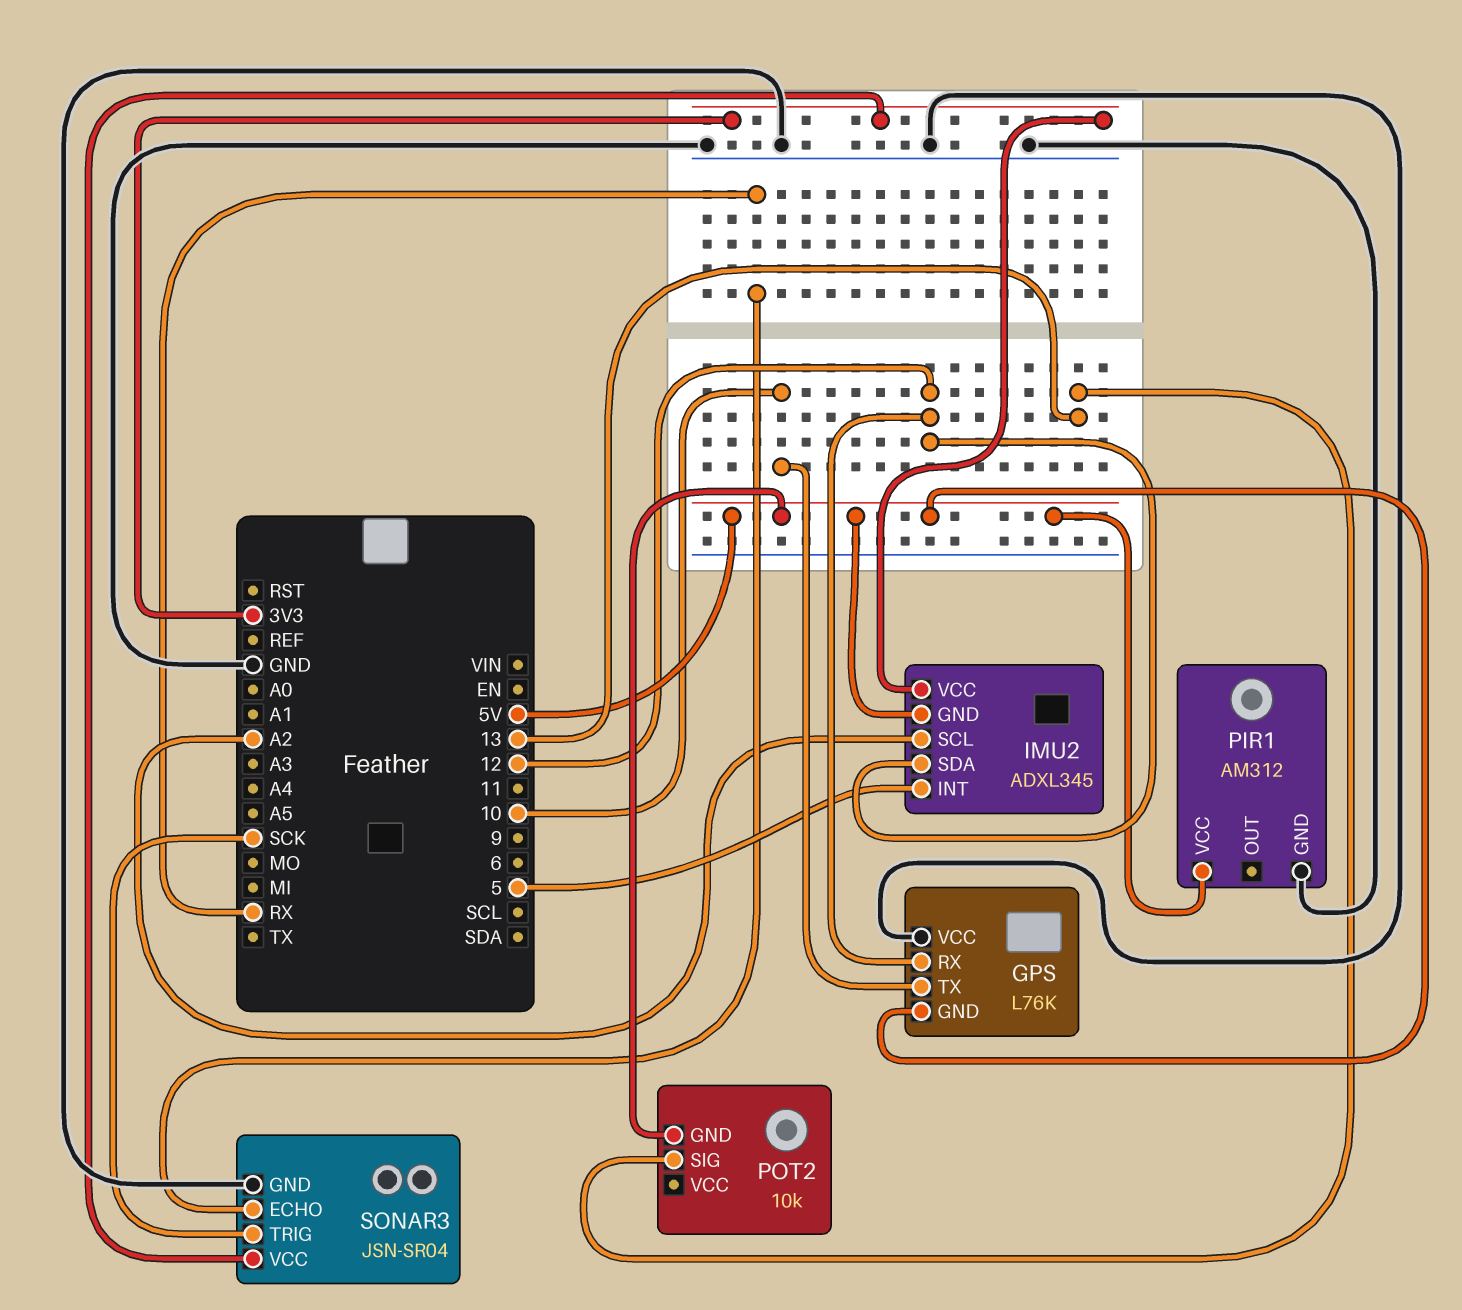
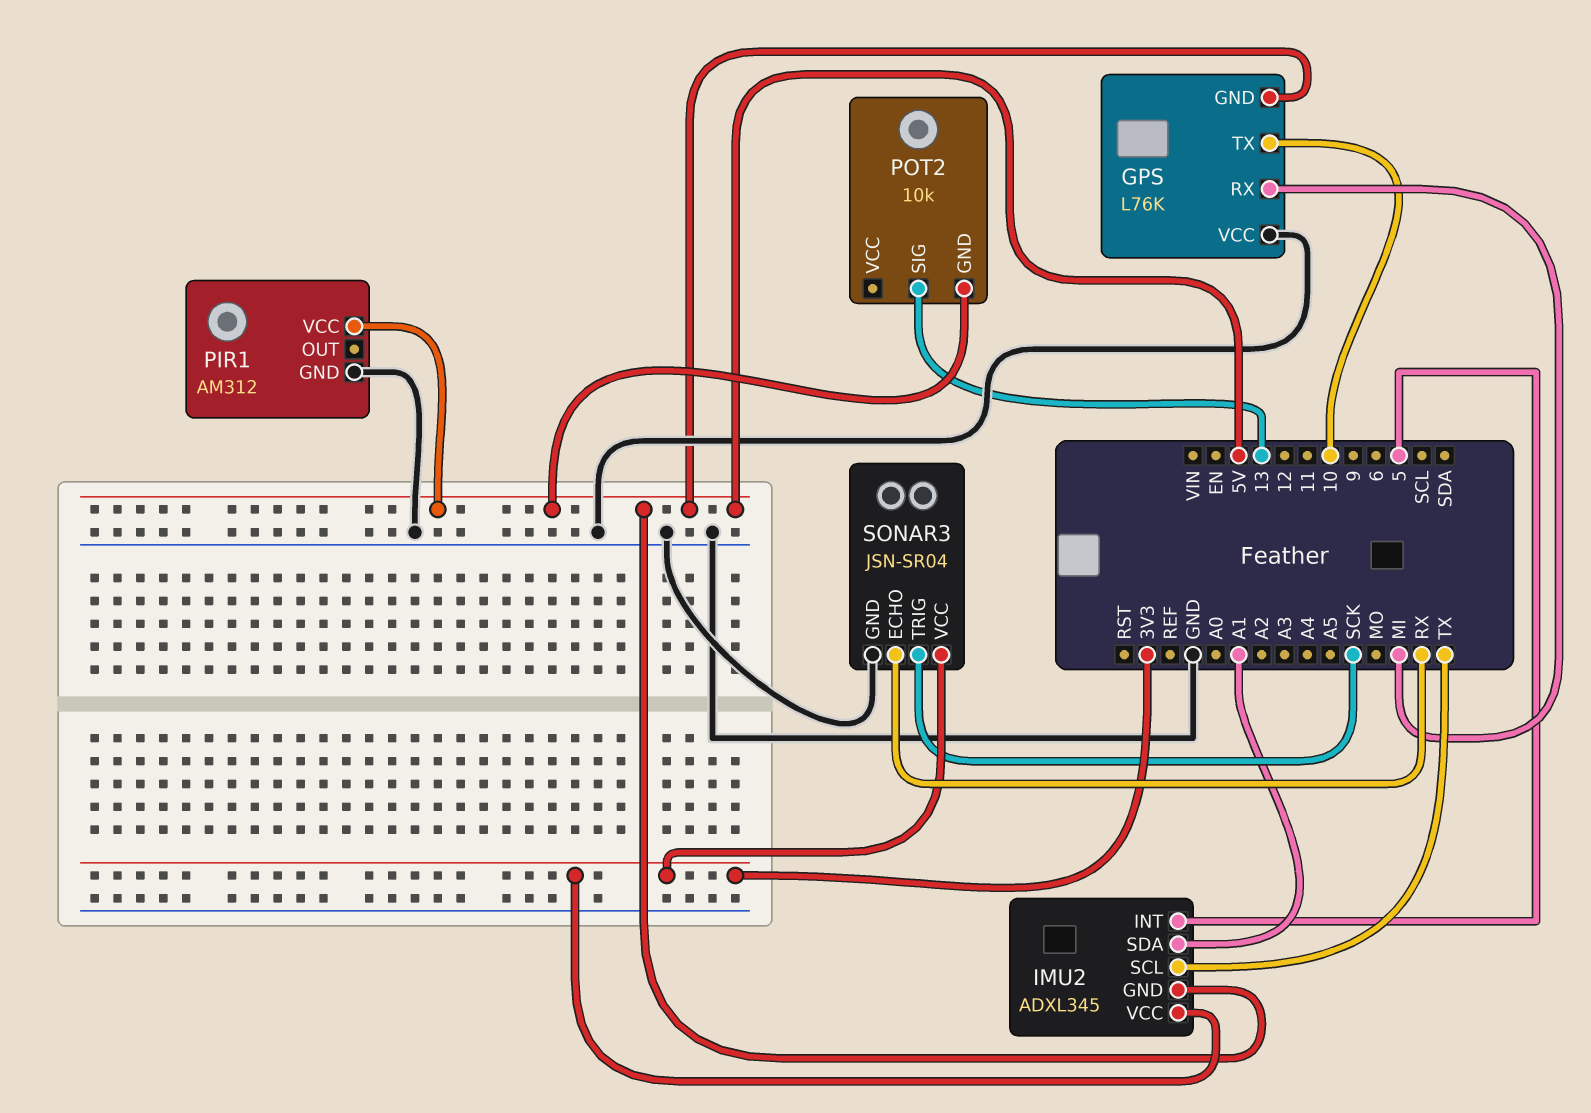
GPS pin RX: 12 -> MI
IMU2 pin SCL: A2 -> TX
IMU2 pin SDA: 12 -> A1

